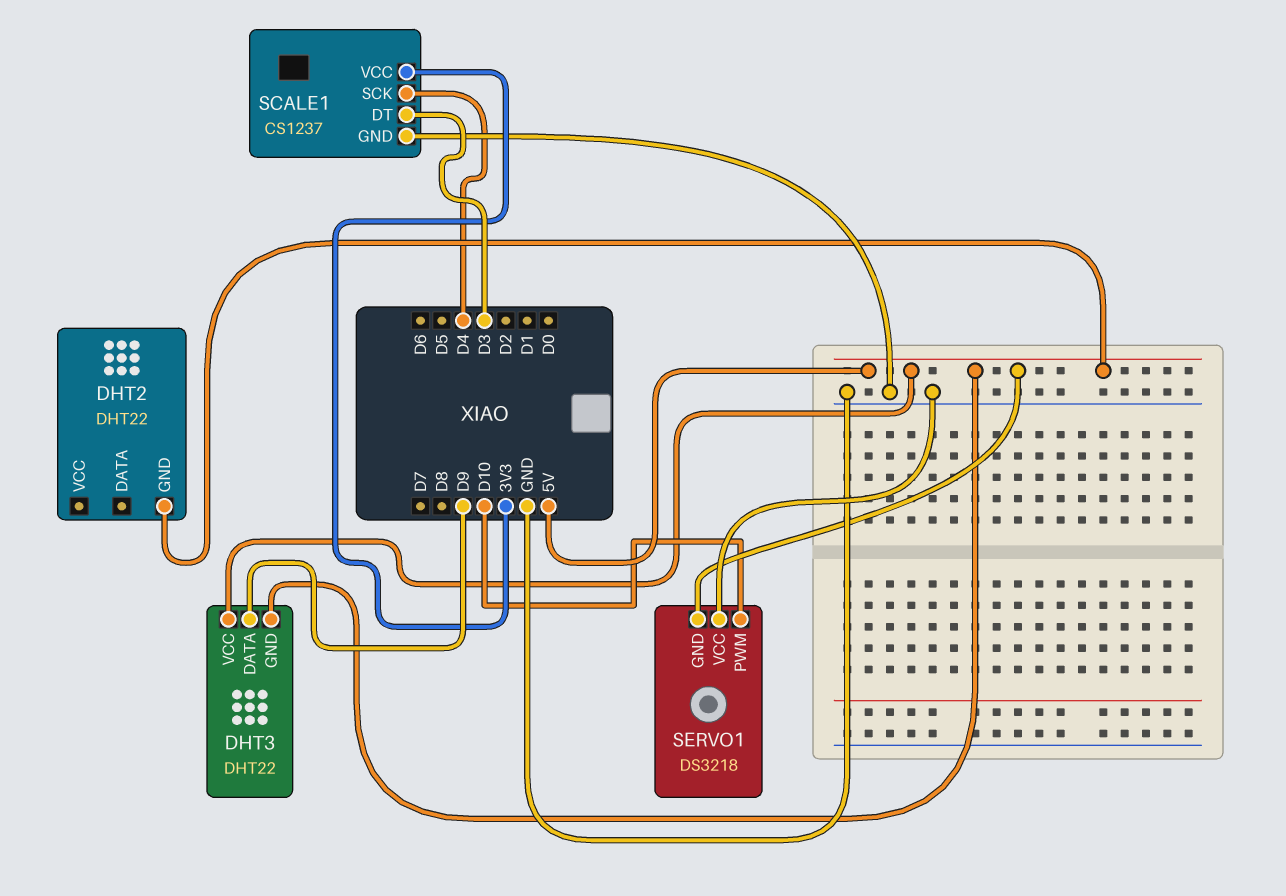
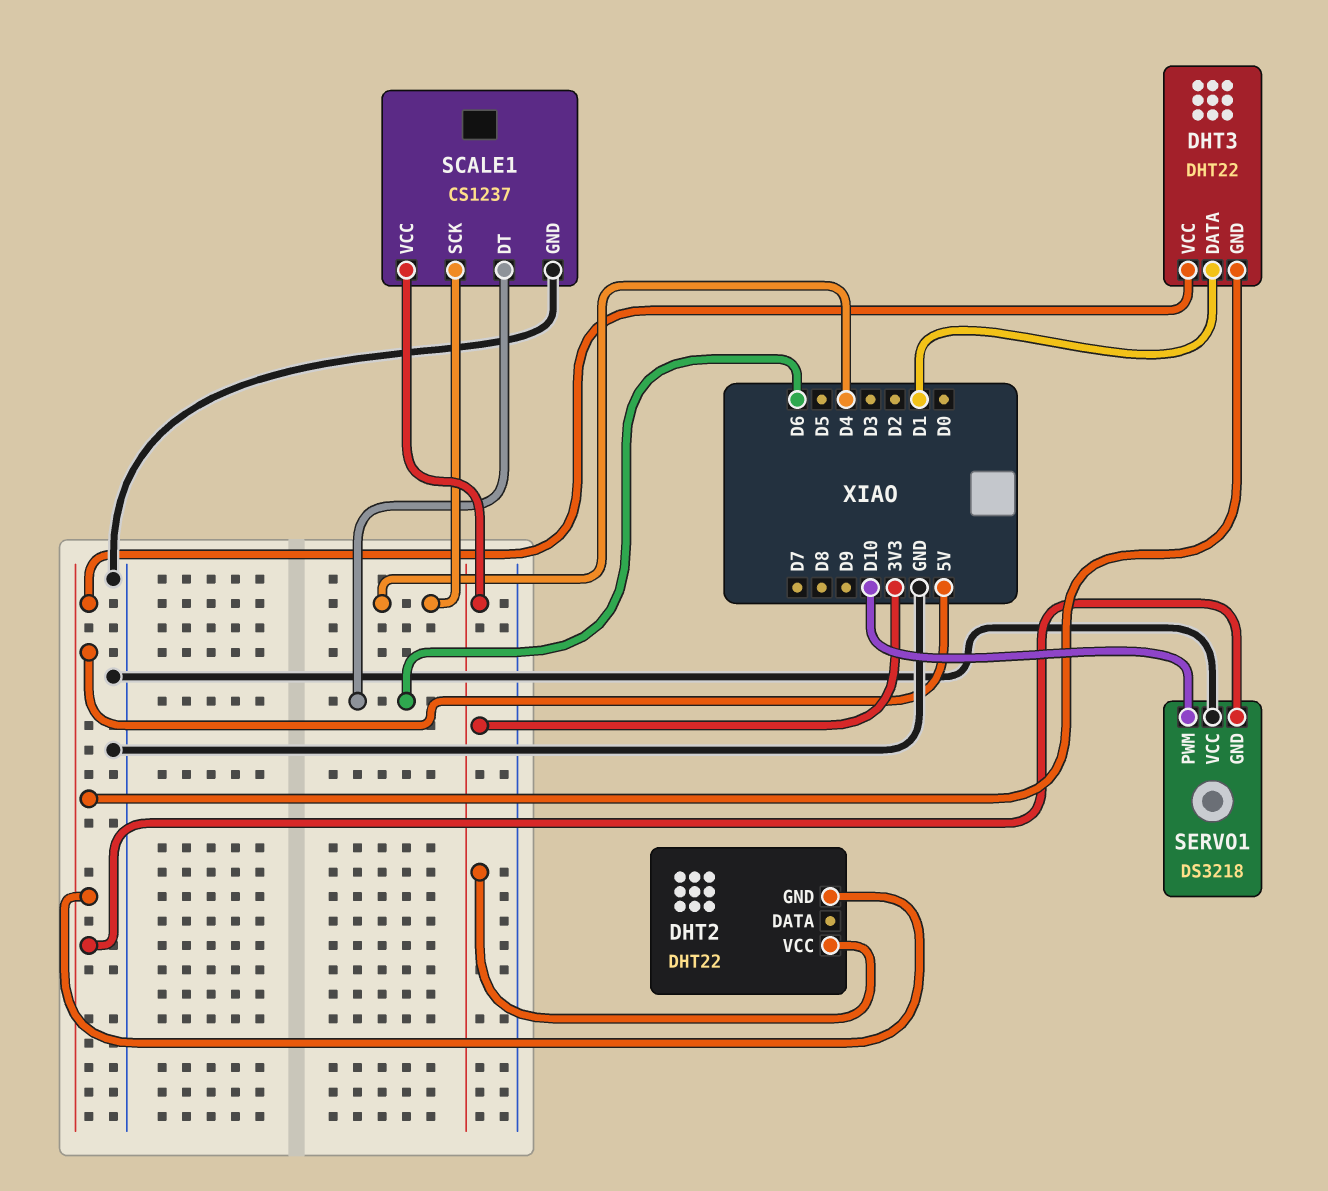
DHT2 pin VCC: none -> 3V3
DHT3 pin DATA: D9 -> D1
SCALE1 pin DT: D3 -> D6

